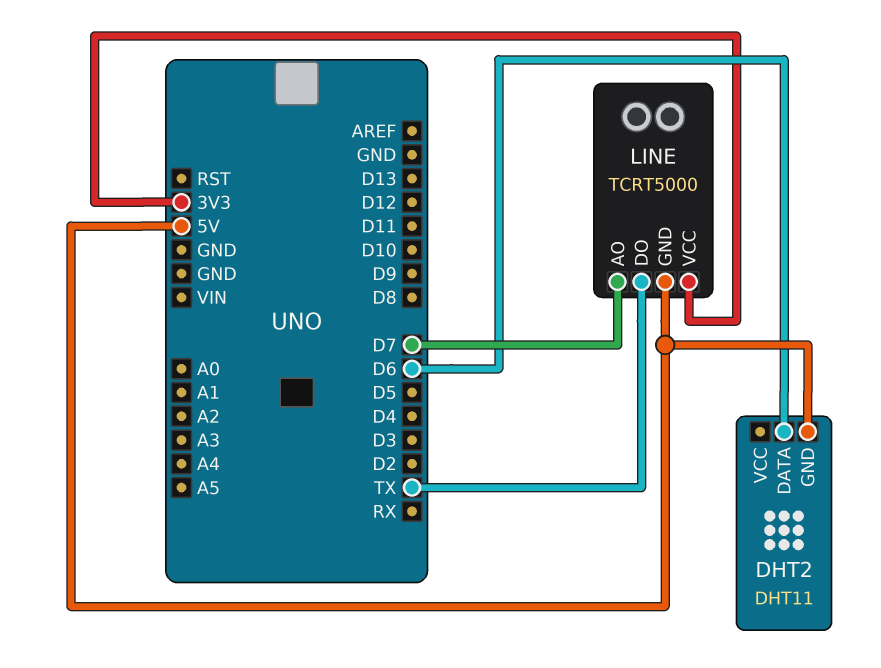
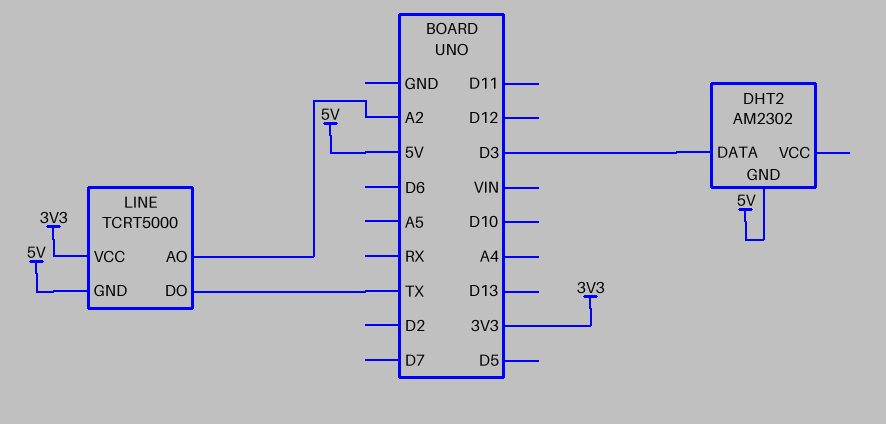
DHT2: DHT11 -> AM2302
DHT2 pin DATA: D6 -> D3
LINE pin AO: D7 -> A2

